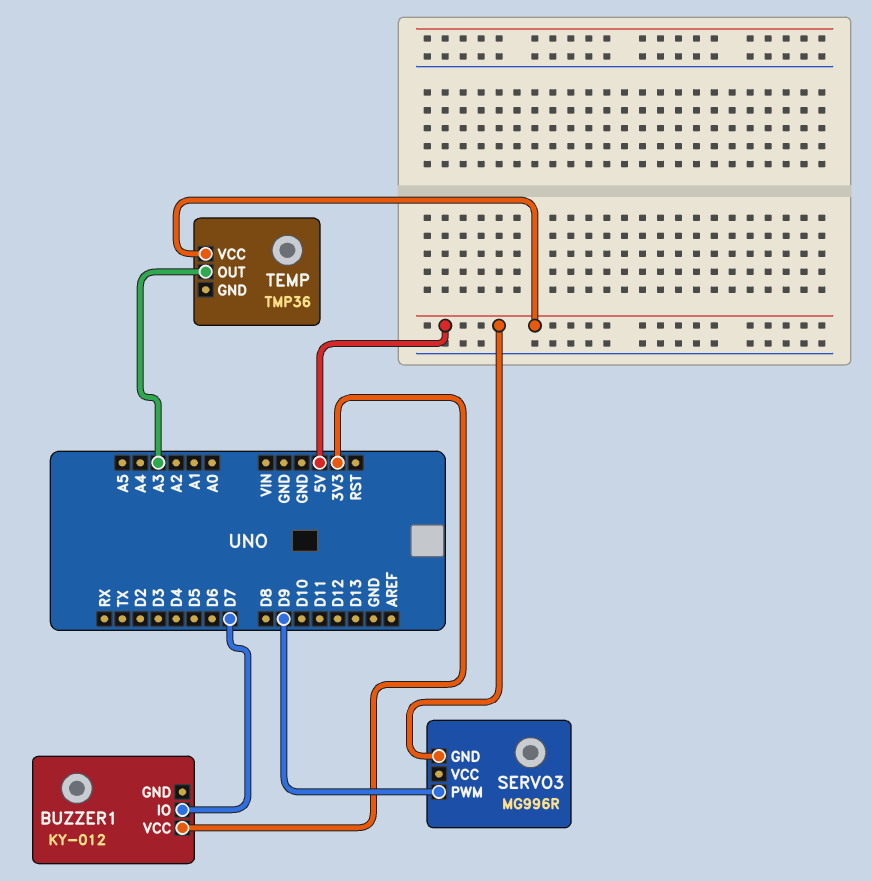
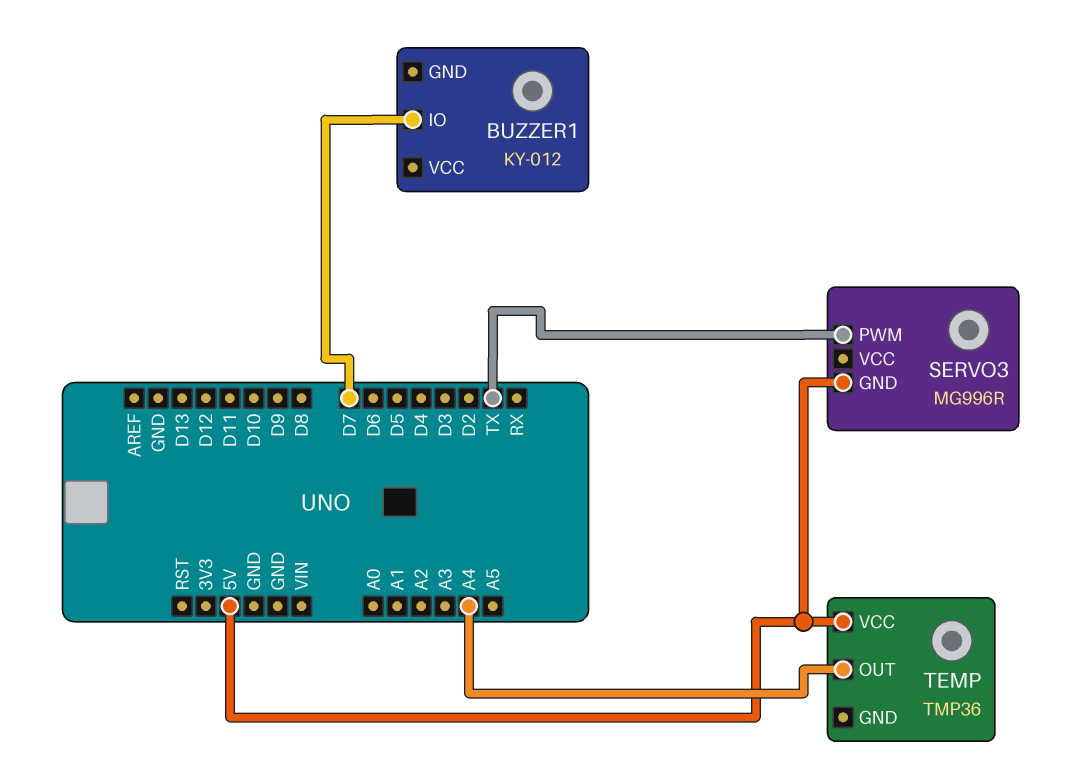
BUZZER1 pin VCC: 3V3 -> none
SERVO3 pin PWM: D9 -> TX
TEMP pin OUT: A3 -> A4

